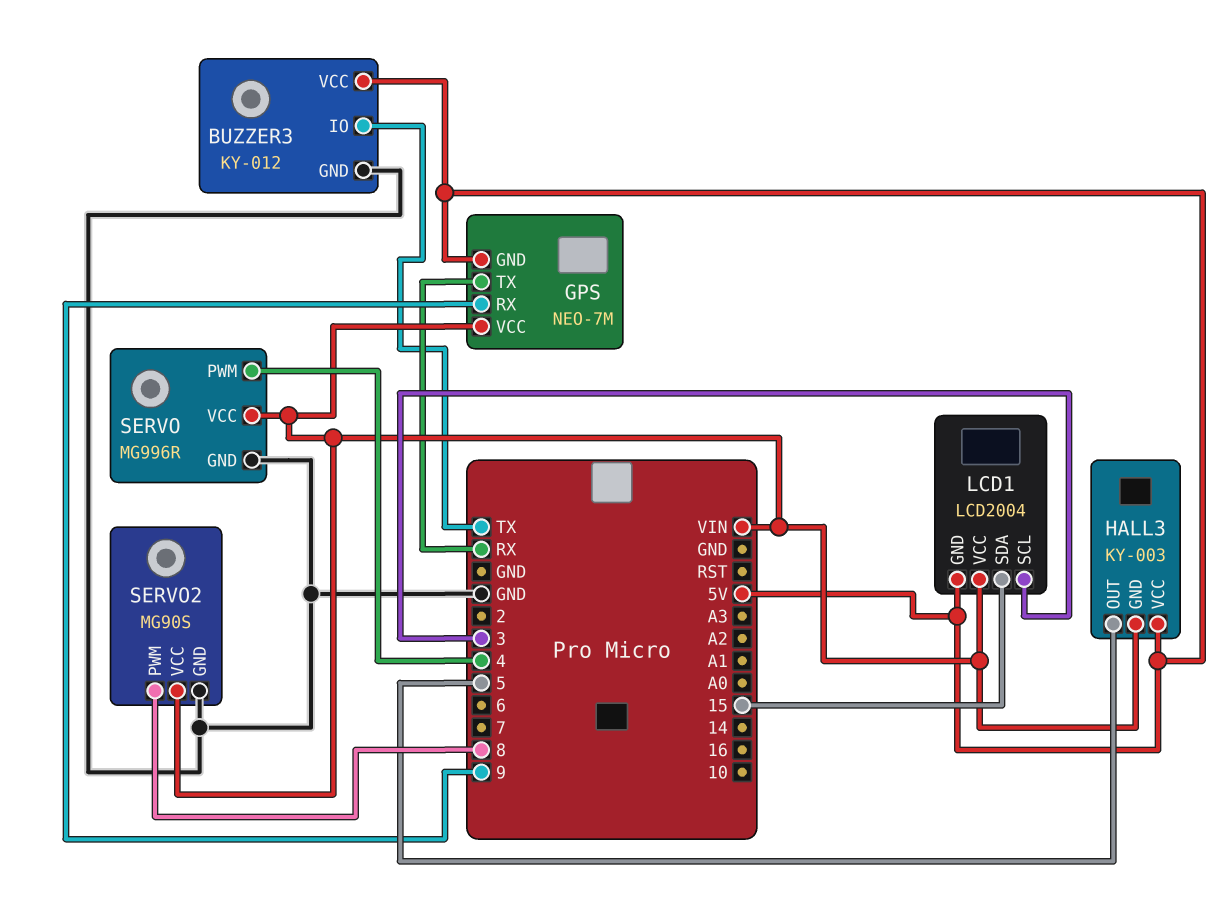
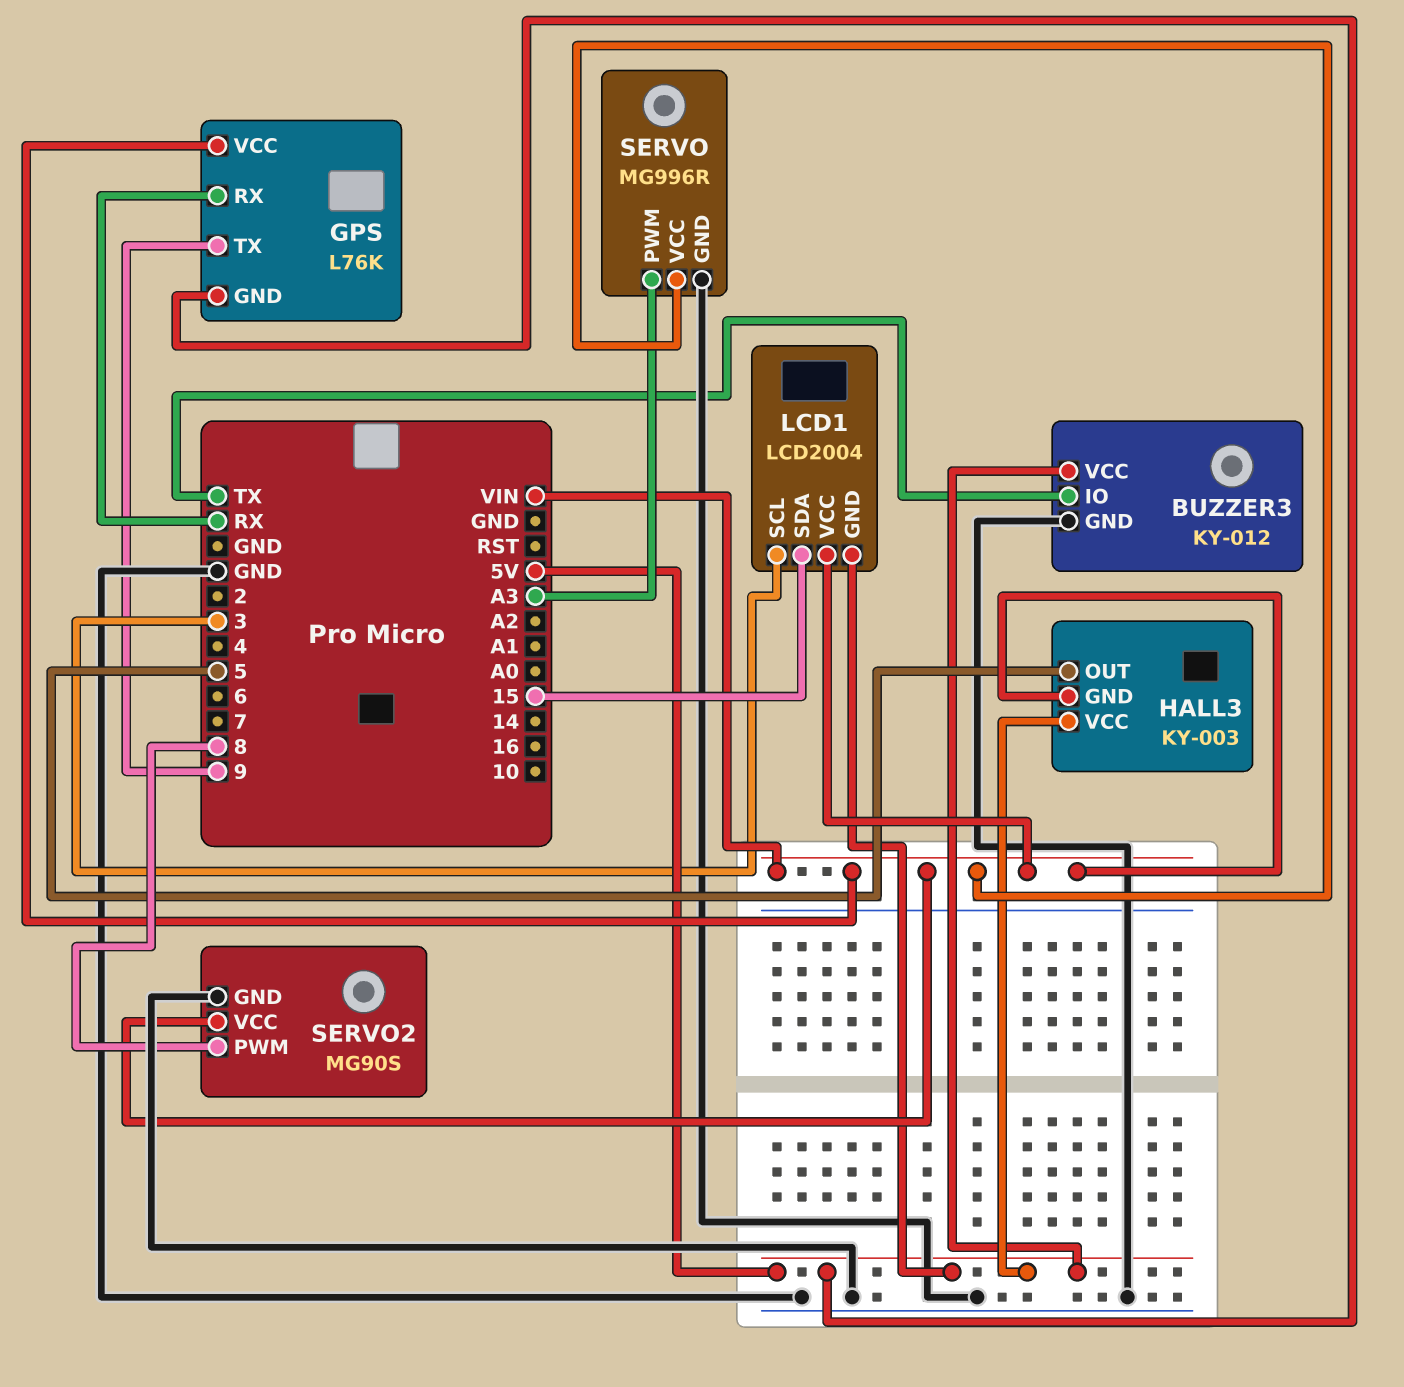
GPS: NEO-7M -> L76K
GPS pin RX: 9 -> RX
GPS pin TX: RX -> 9
SERVO pin PWM: 4 -> A3

